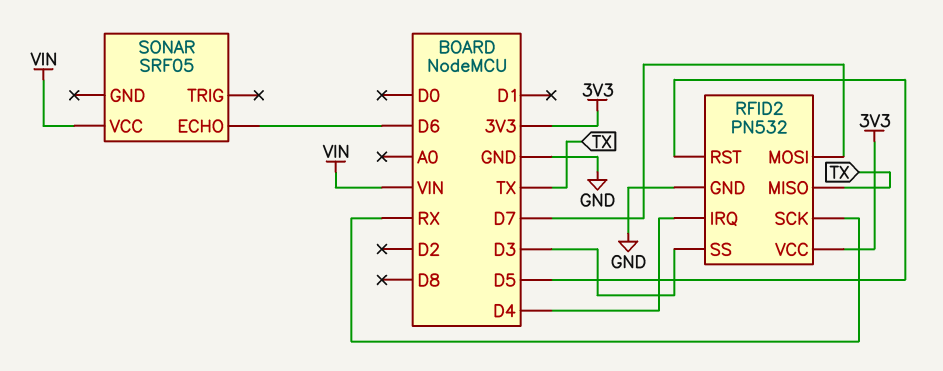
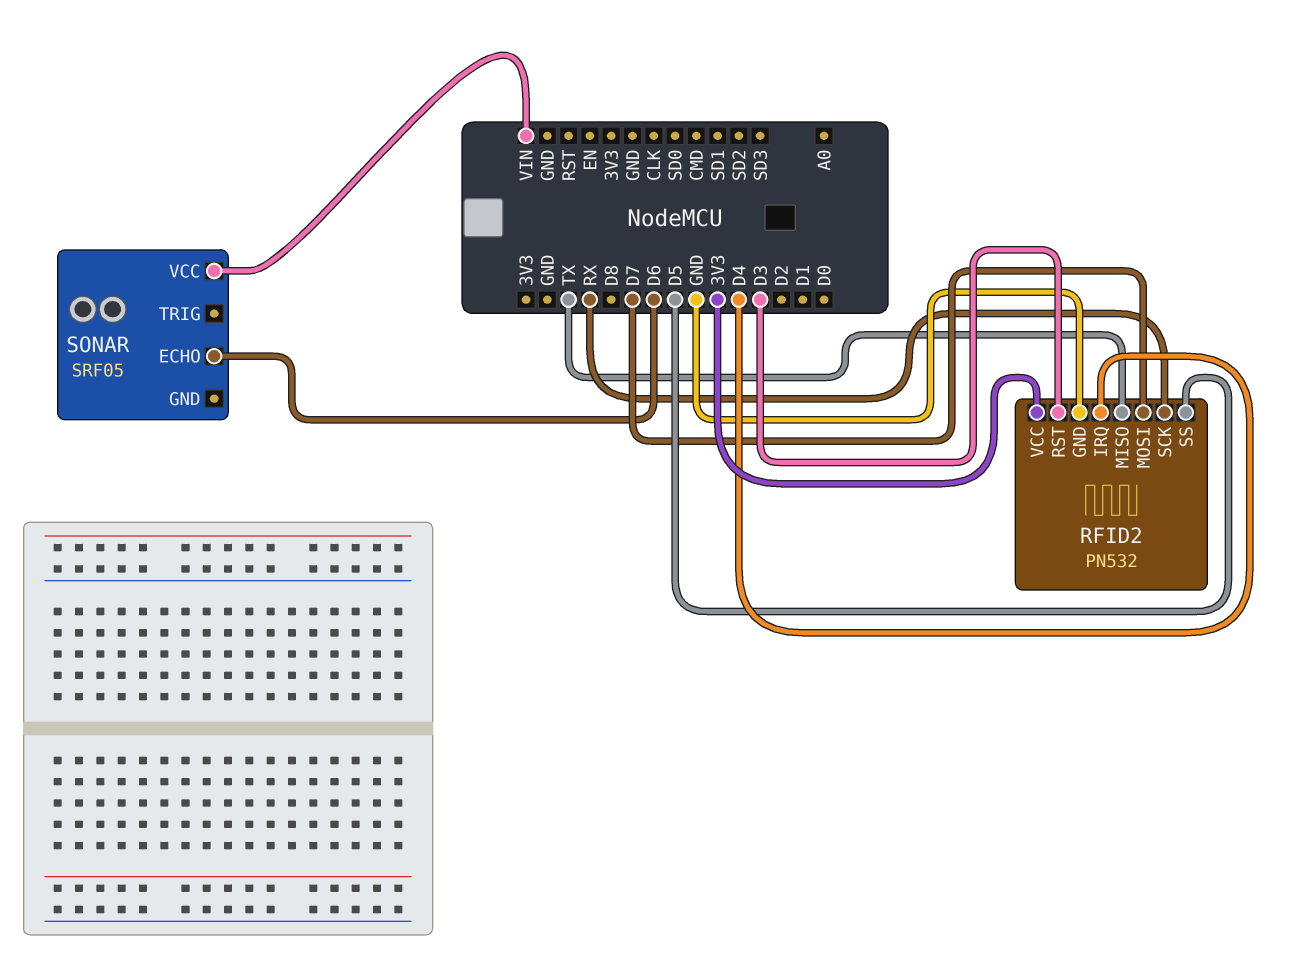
RFID2 pin RST: D5 -> D3
RFID2 pin SS: D3 -> D5

